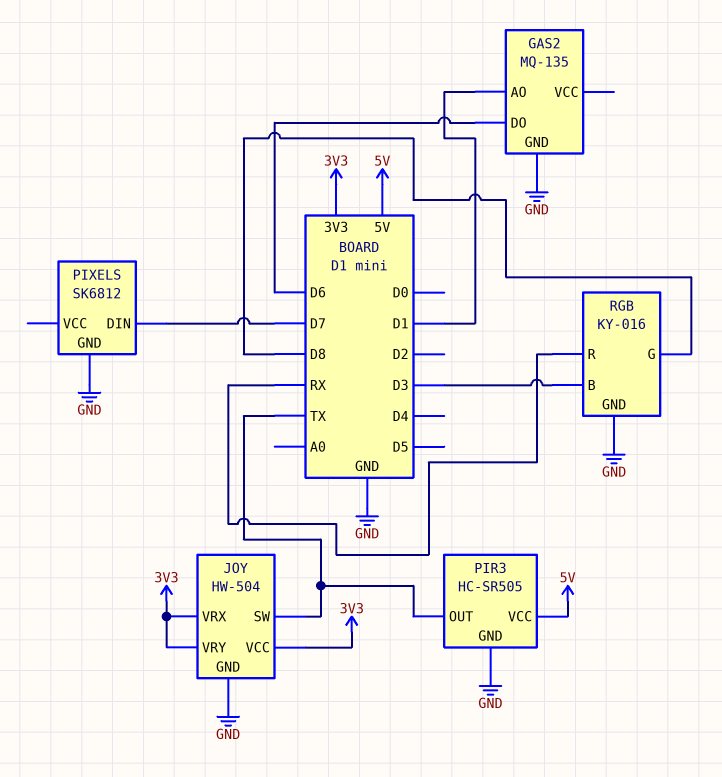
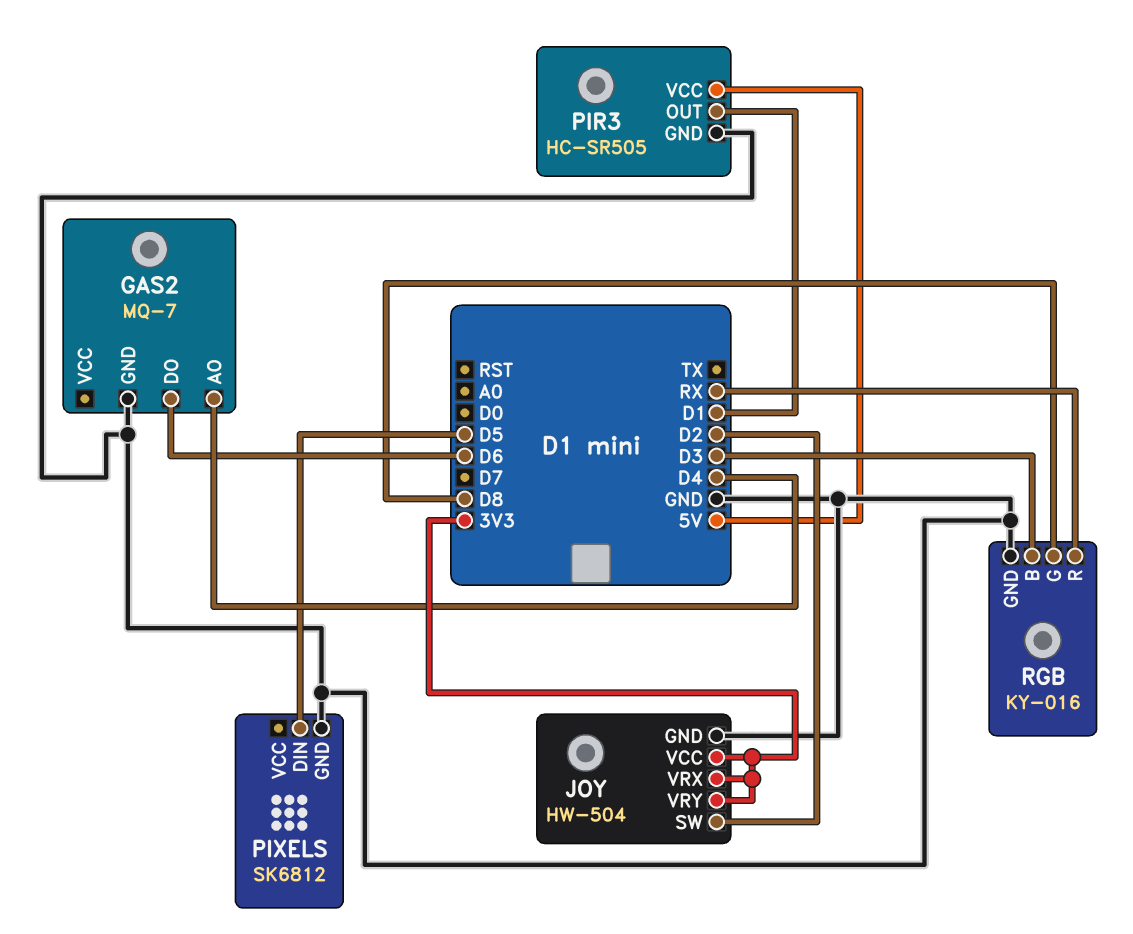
GAS2: MQ-135 -> MQ-7
GAS2 pin AO: D1 -> D4
JOY pin SW: TX -> D2
PIR3 pin OUT: TX -> D1
PIXELS pin DIN: D7 -> D5

